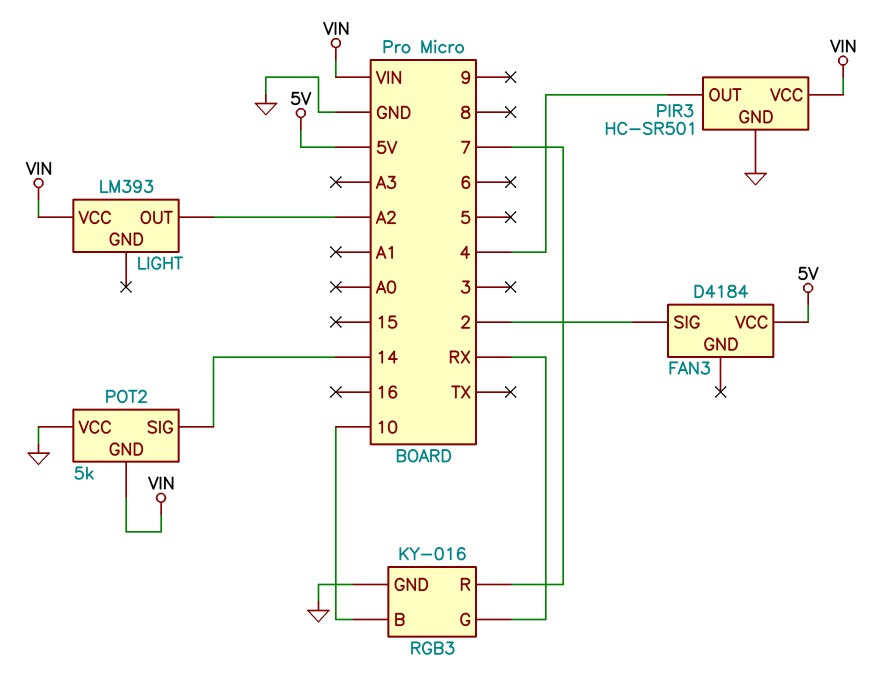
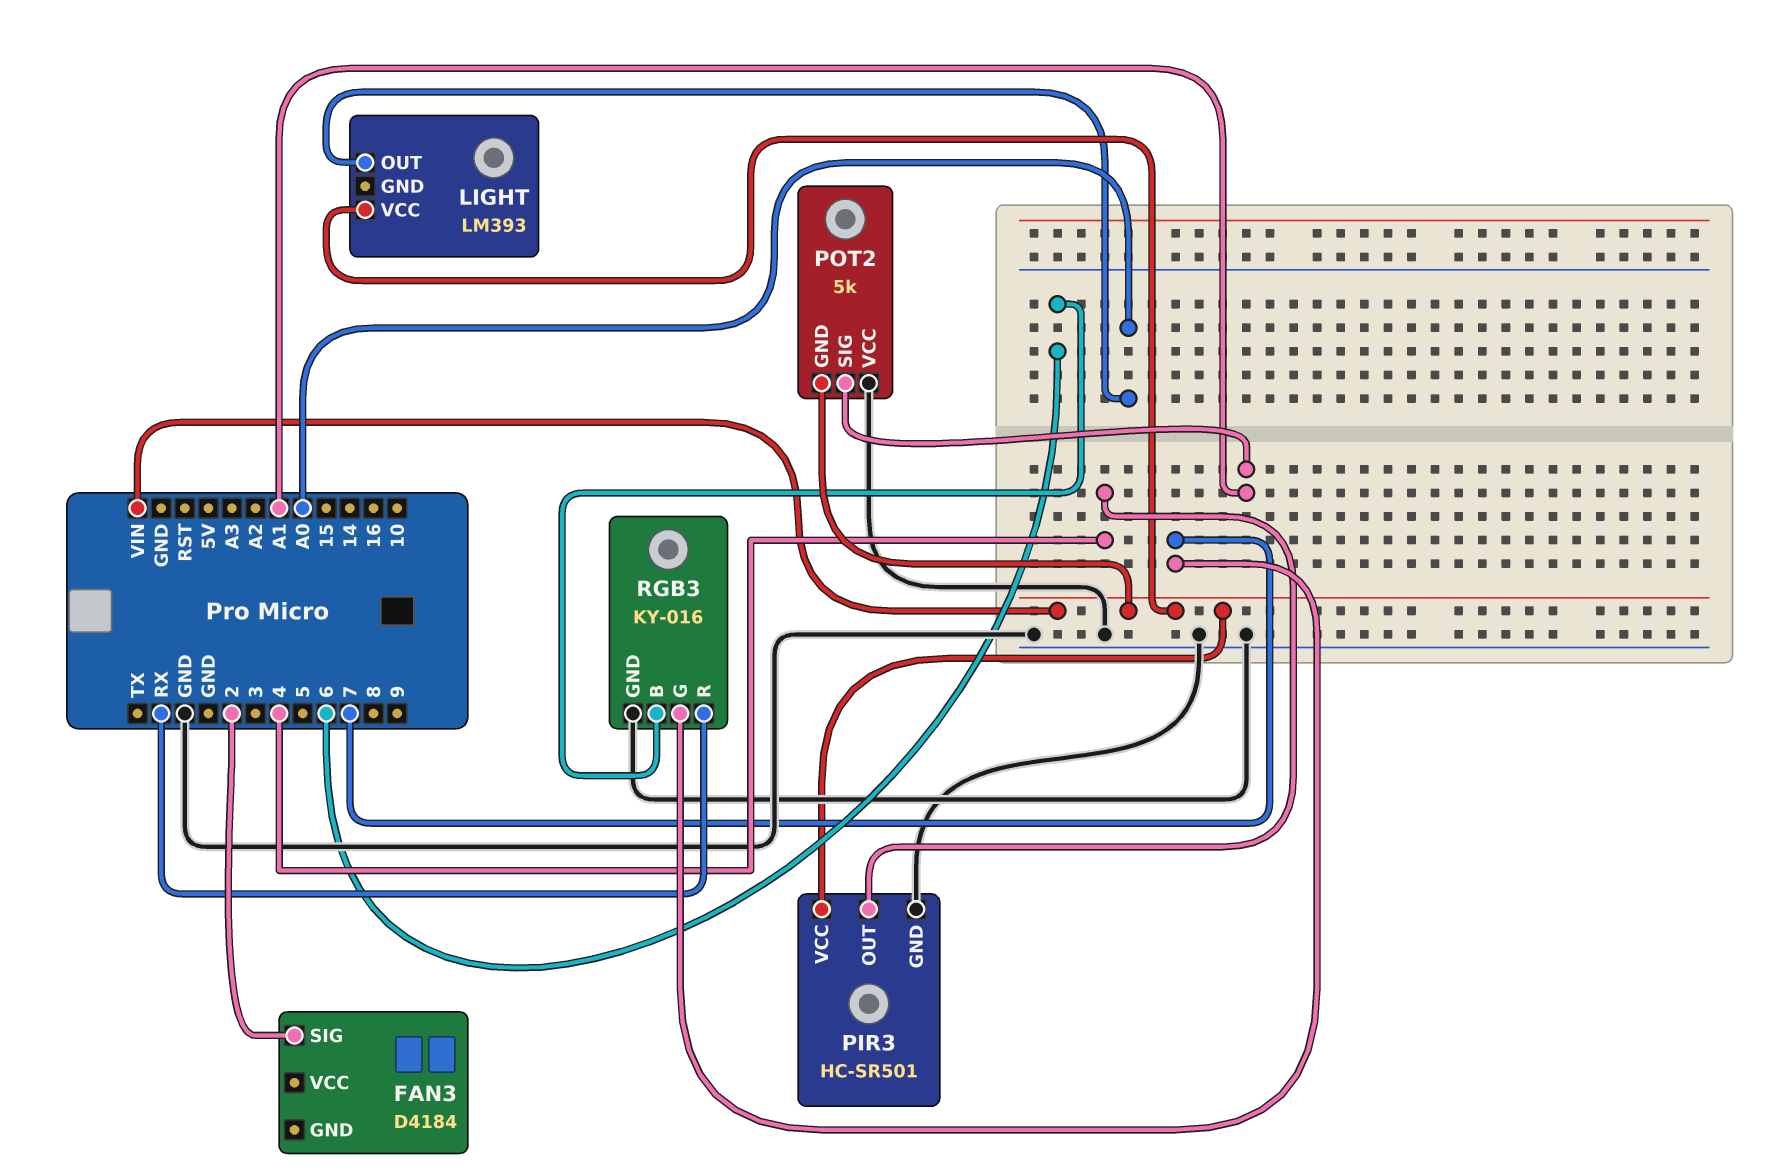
FAN3 pin VCC: 5V -> none
LIGHT pin OUT: A2 -> A0
POT2 pin SIG: 14 -> A1
RGB3 pin B: 10 -> 6
RGB3 pin G: RX -> 7
RGB3 pin R: 7 -> RX

